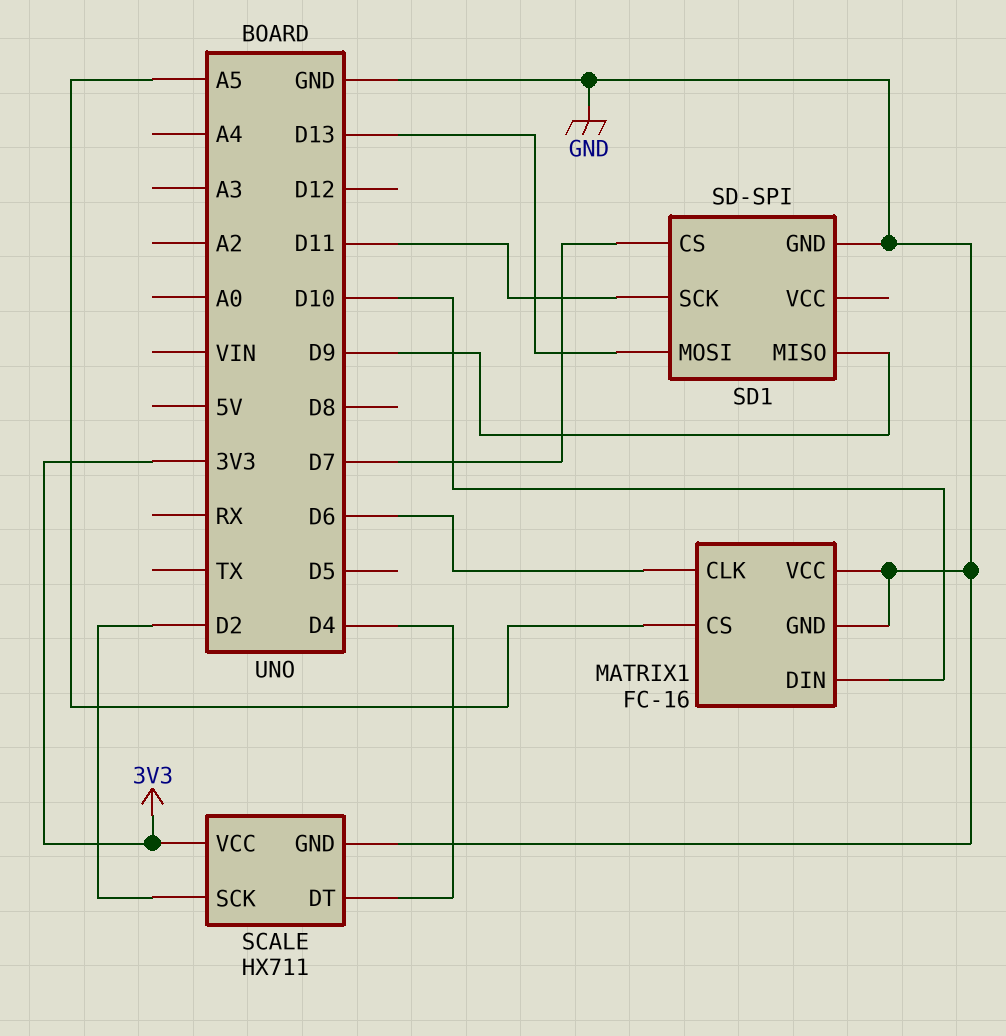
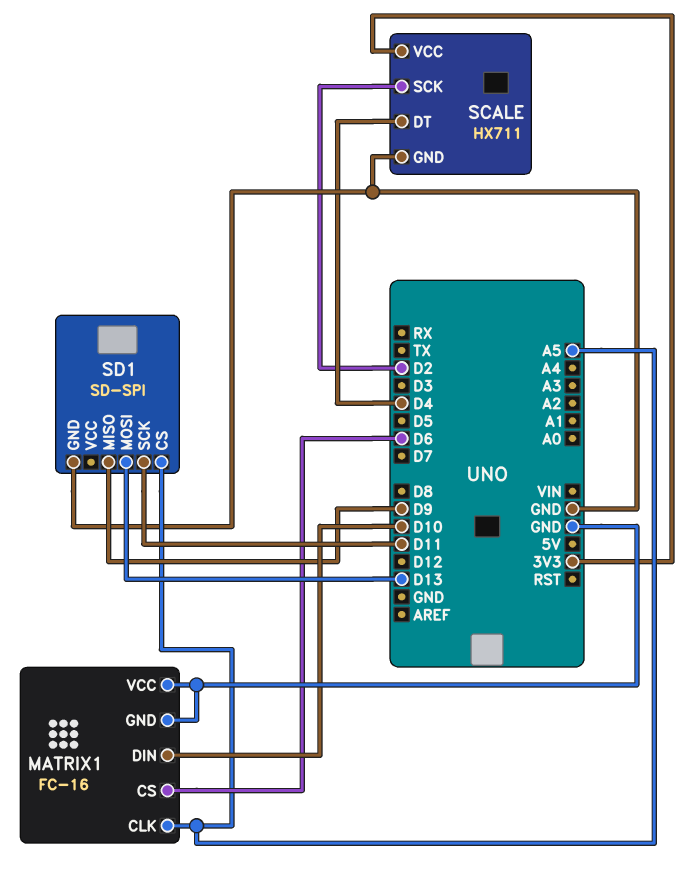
MATRIX1 pin CLK: D6 -> A5
MATRIX1 pin CS: A5 -> D6
SD1 pin CS: D7 -> A5

